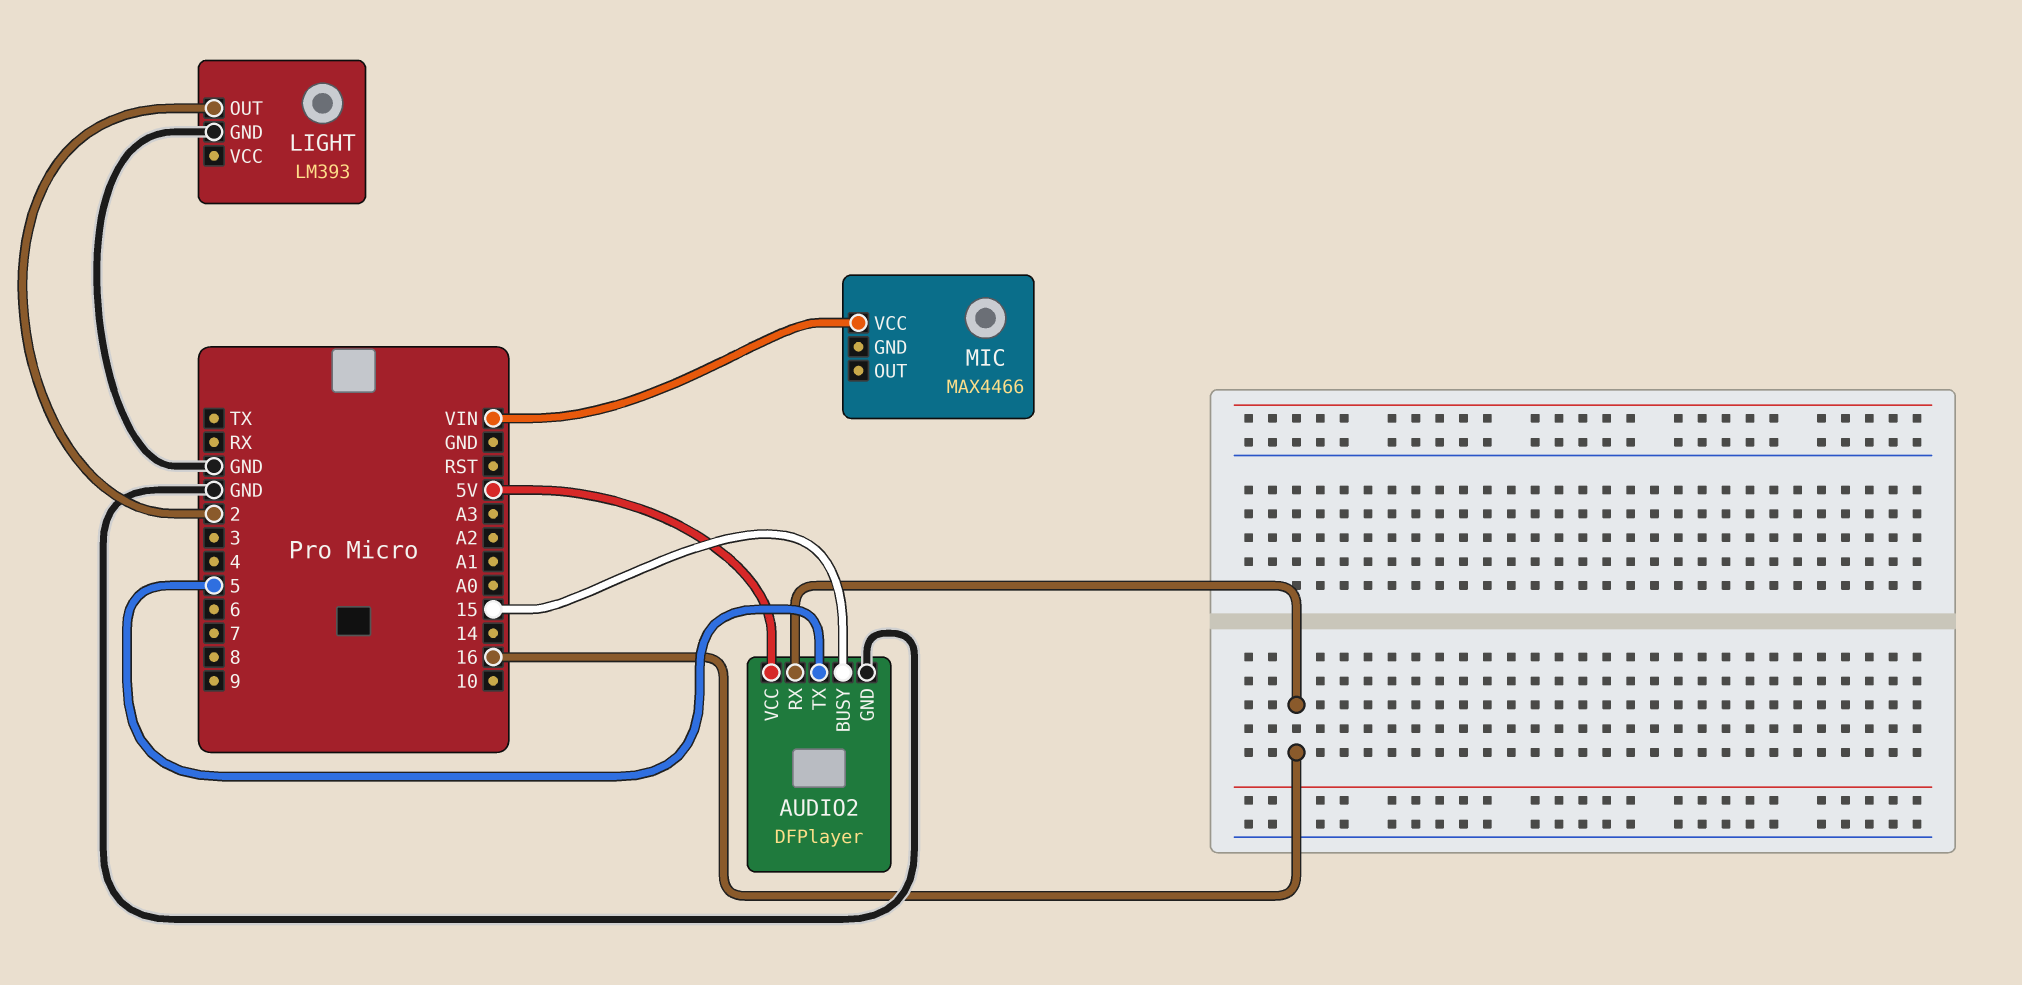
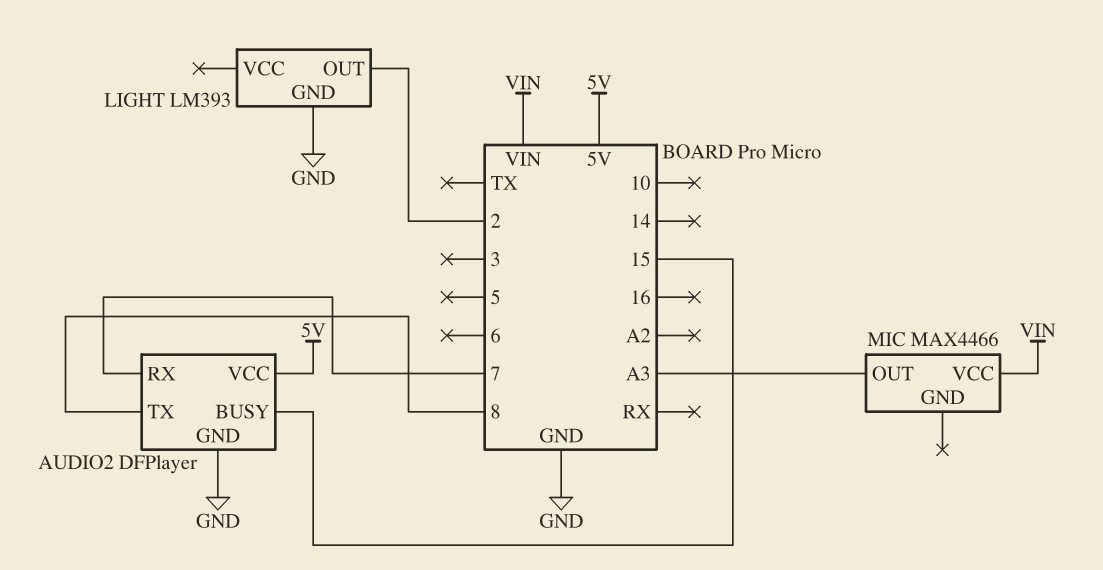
AUDIO2 pin RX: 16 -> 7
AUDIO2 pin TX: 5 -> 8
MIC pin OUT: none -> A3

